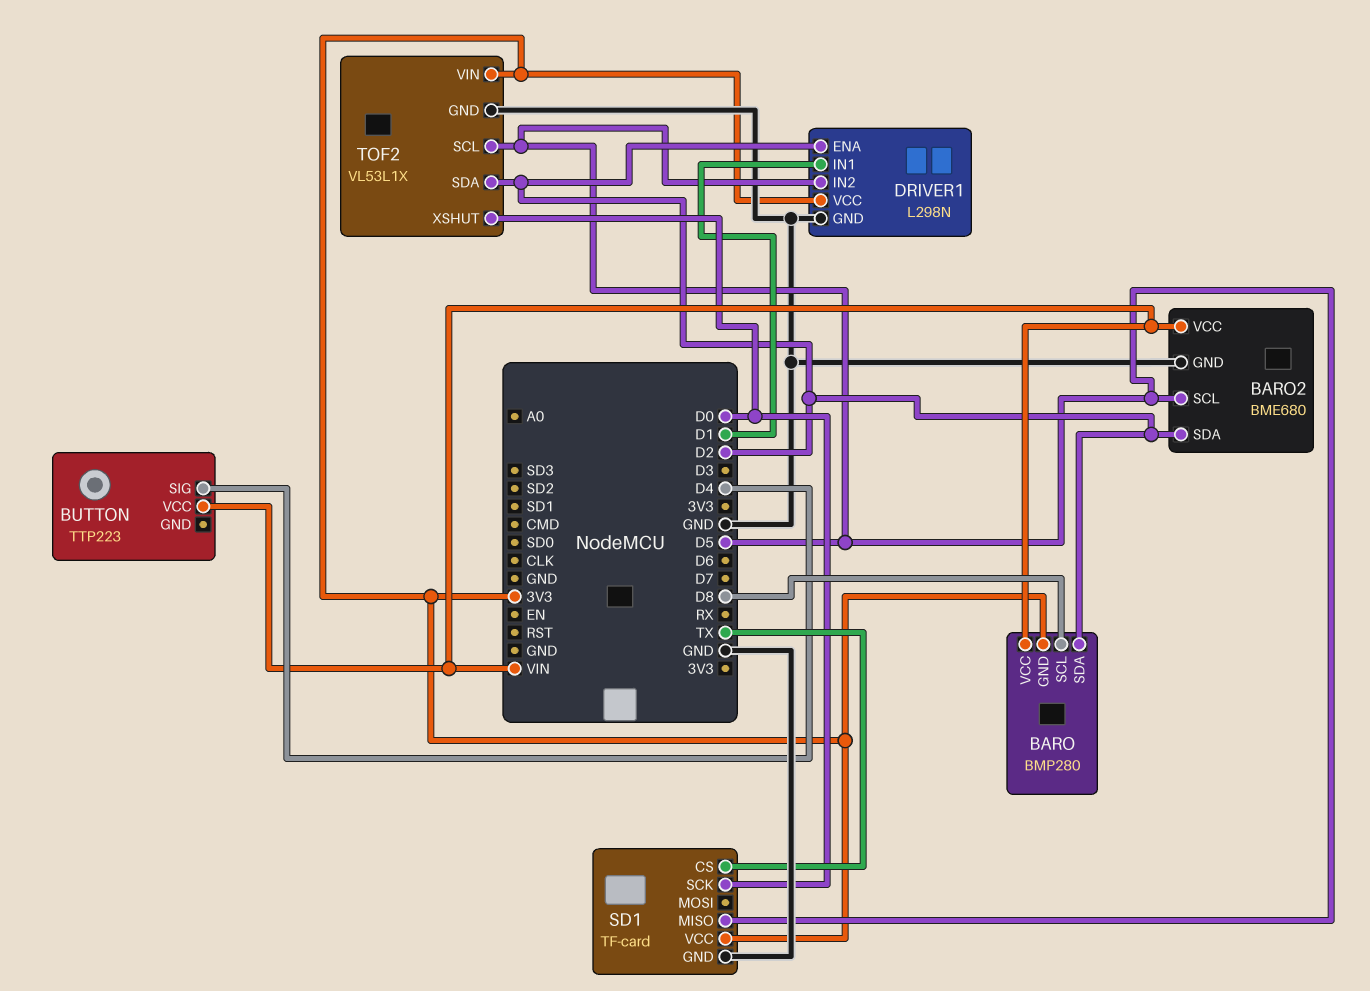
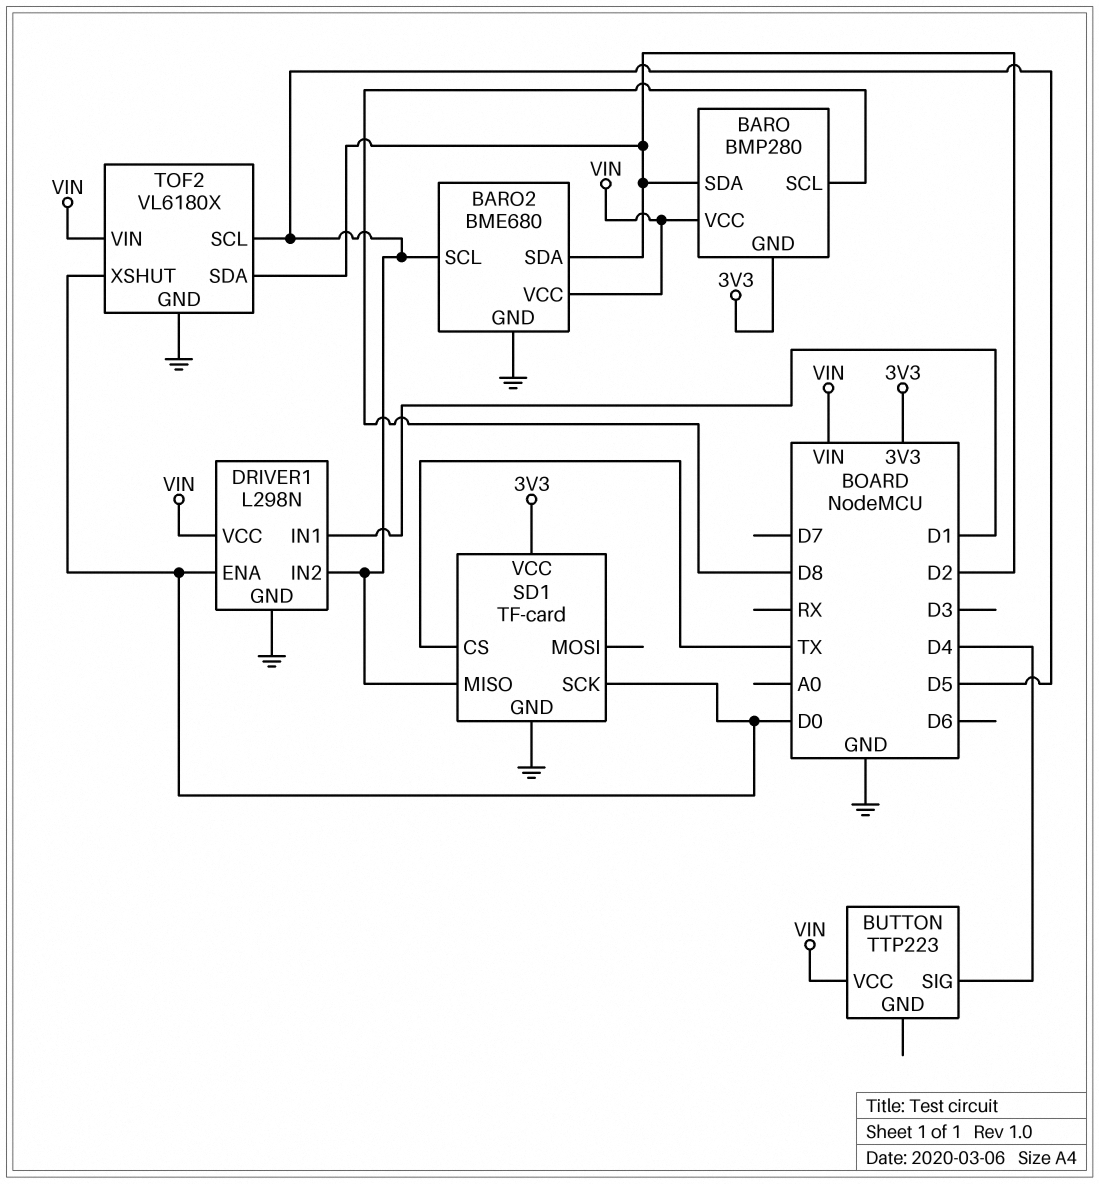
DRIVER1 pin ENA: D2 -> D0
DRIVER1 pin VCC: 3V3 -> VIN
TOF2: VL53L1X -> VL6180X
TOF2 pin VIN: 3V3 -> VIN

